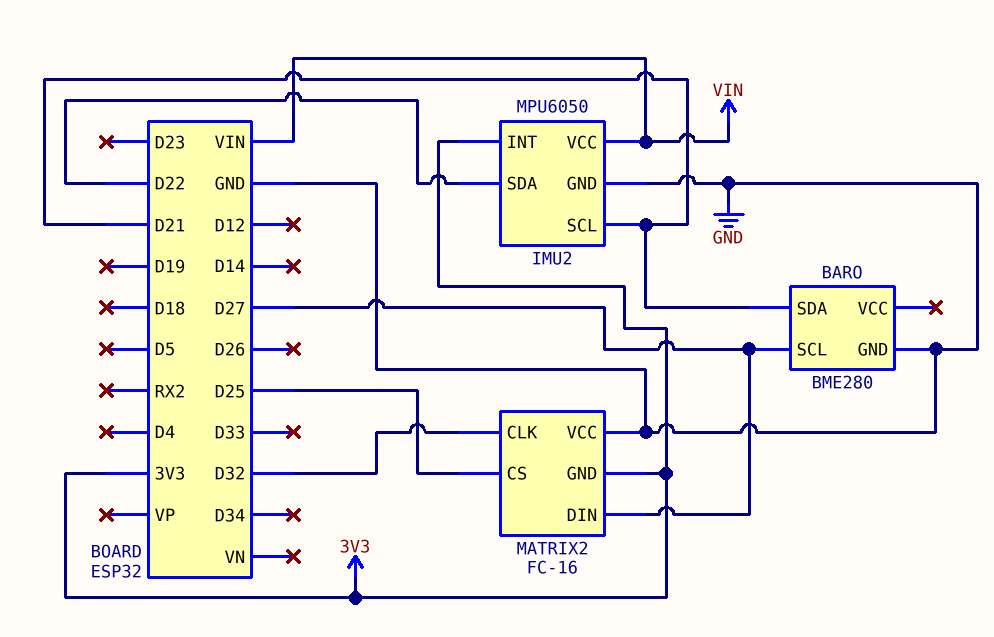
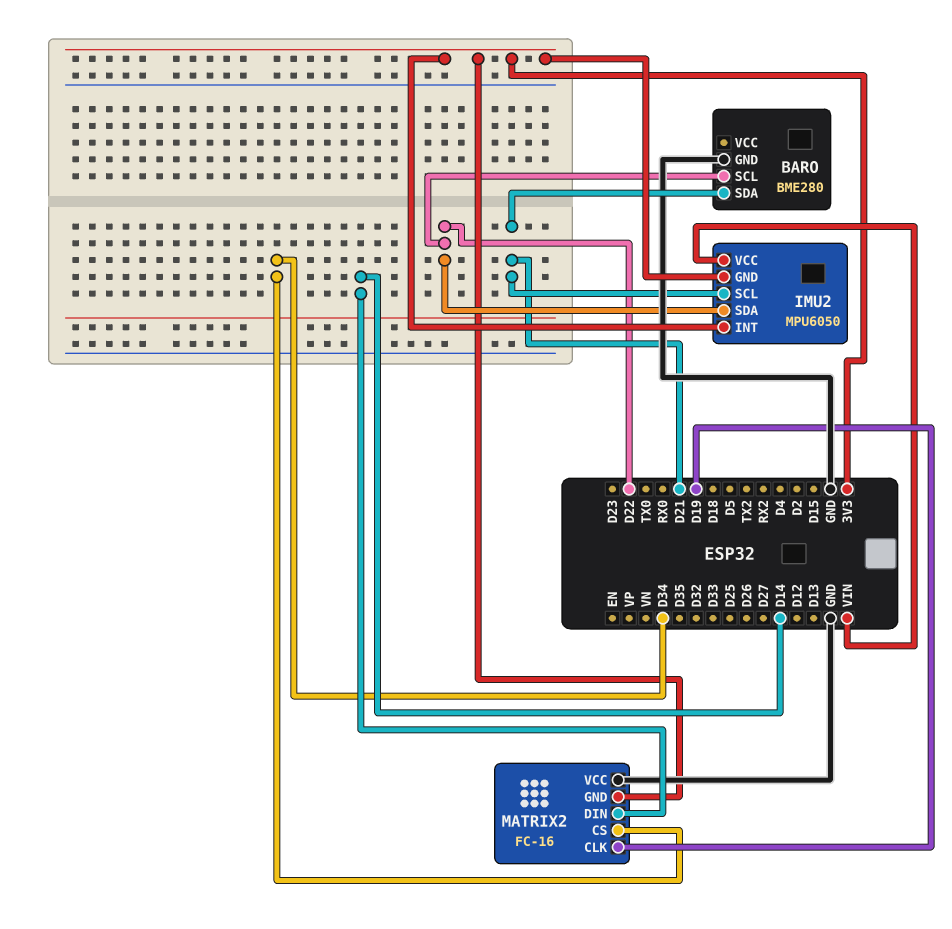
BARO pin SCL: D27 -> D22
IMU2 pin GND: GND -> 3V3
MATRIX2 pin CLK: D32 -> D19
MATRIX2 pin CS: D25 -> D34
MATRIX2 pin DIN: D27 -> D14

